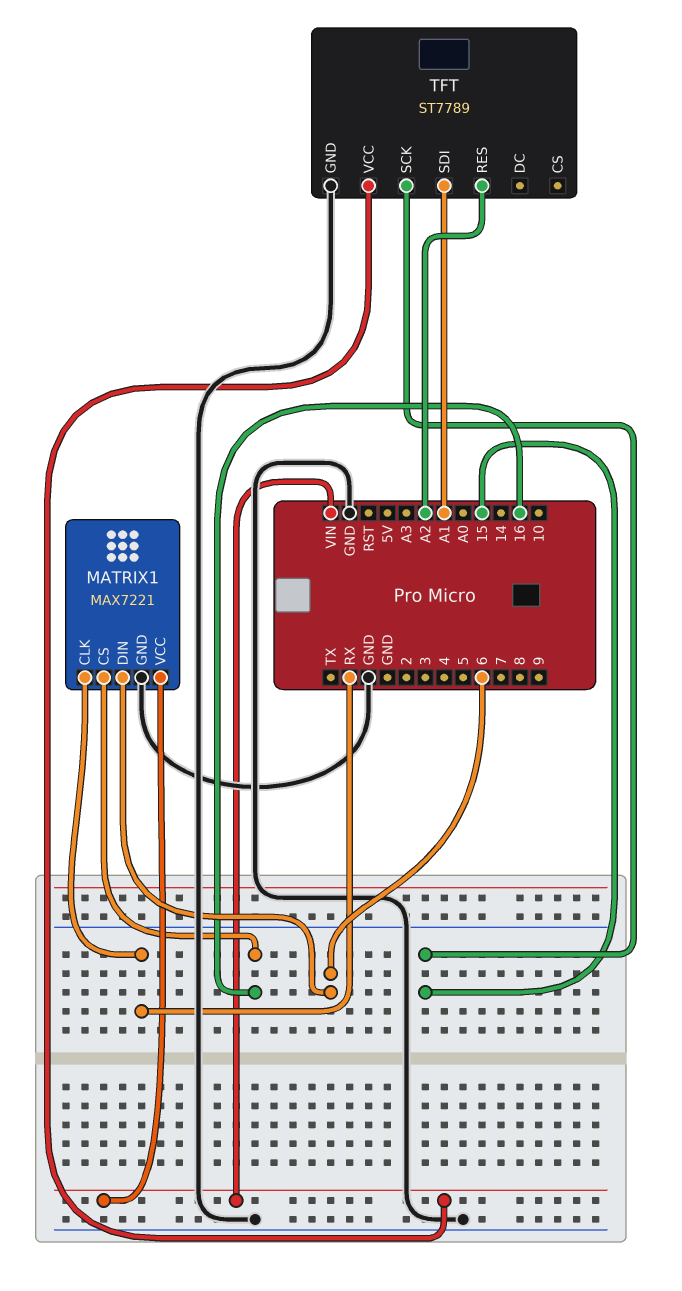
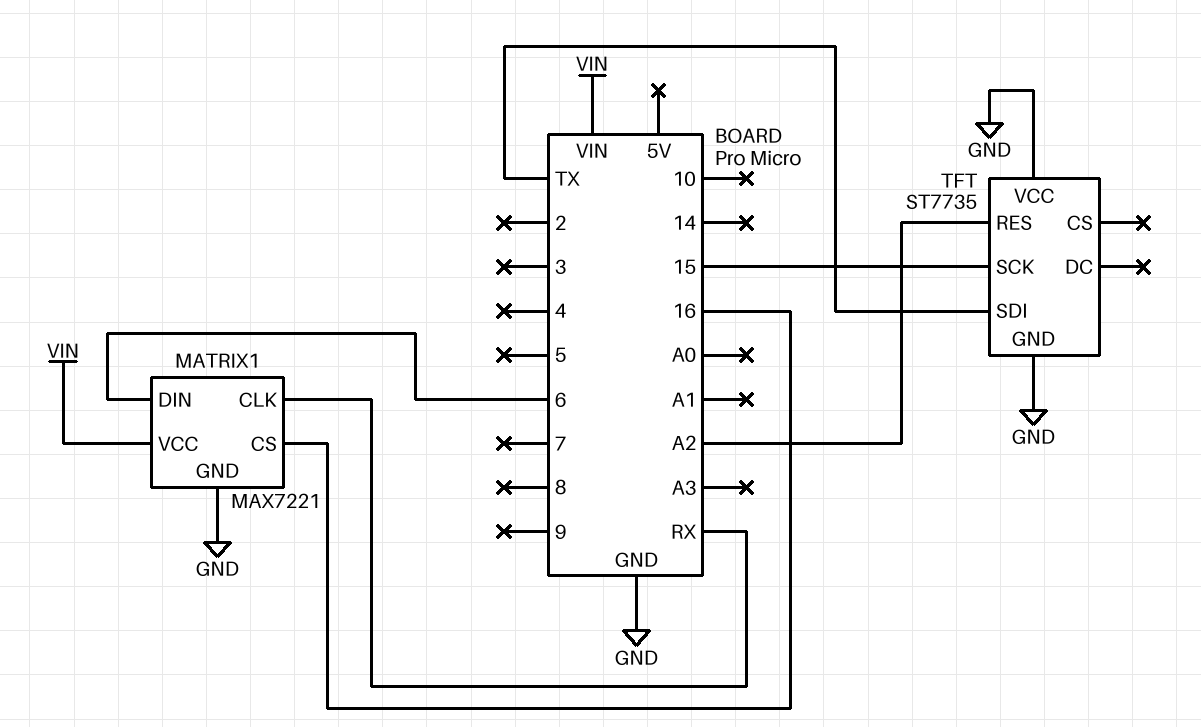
TFT: ST7789 -> ST7735
TFT pin SDI: A1 -> TX
TFT pin VCC: VIN -> GND

